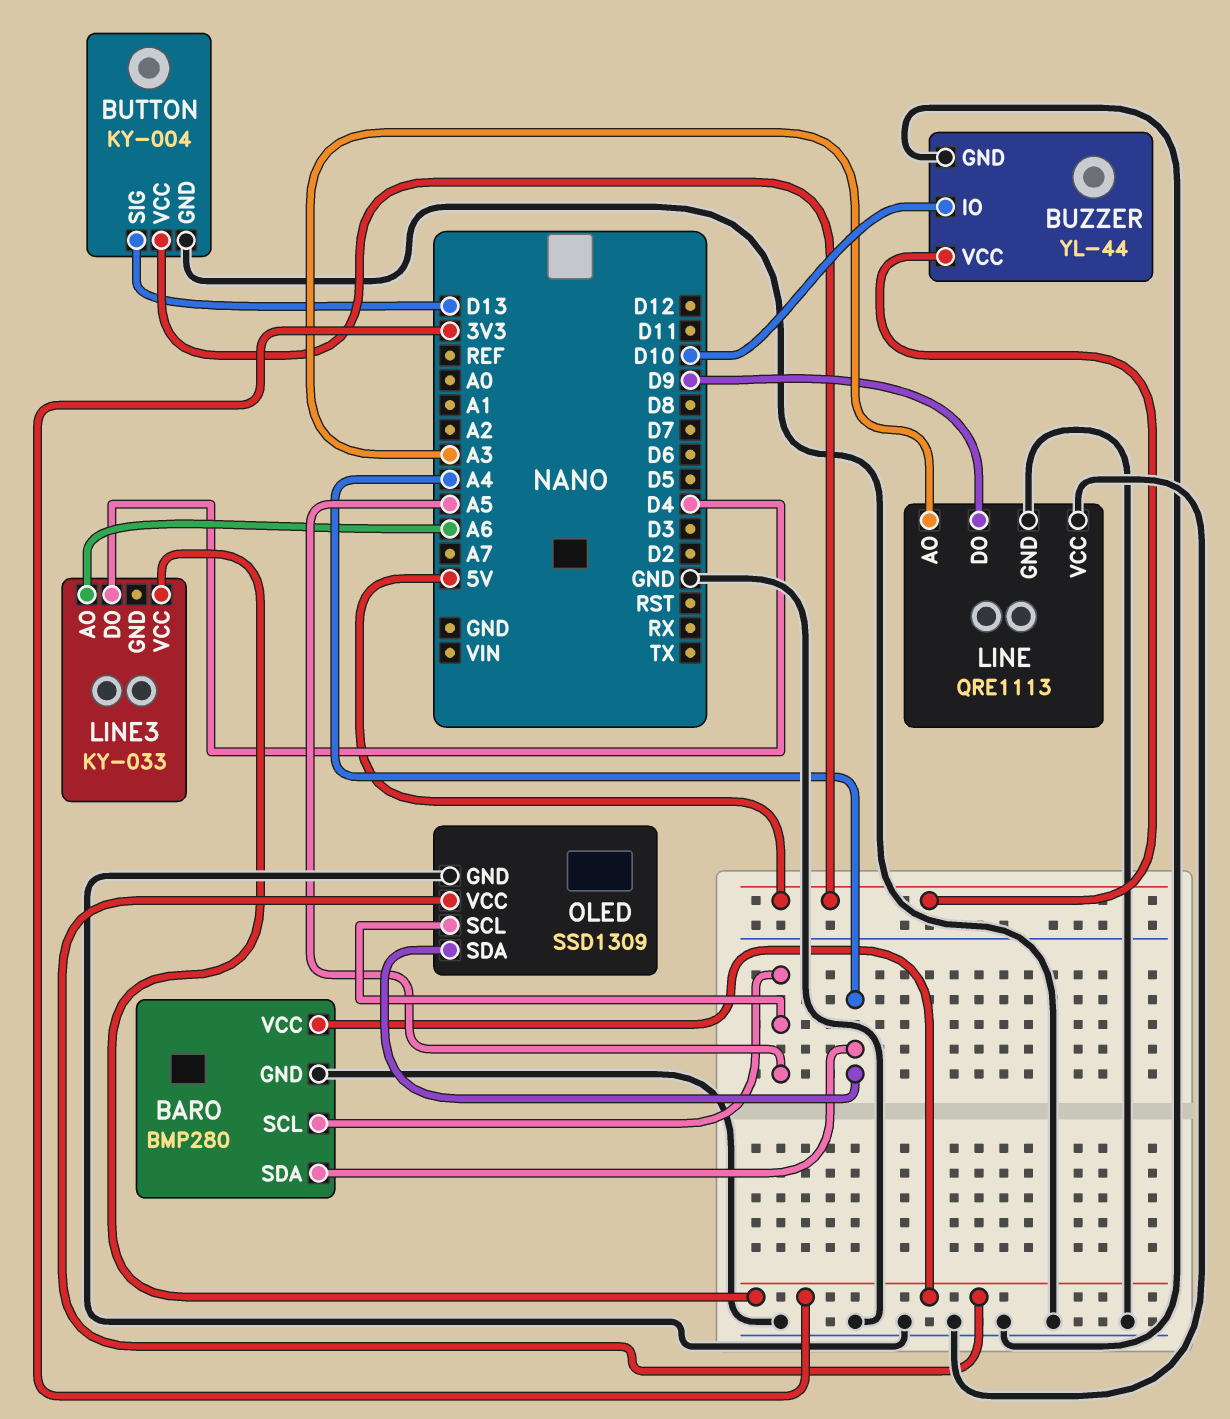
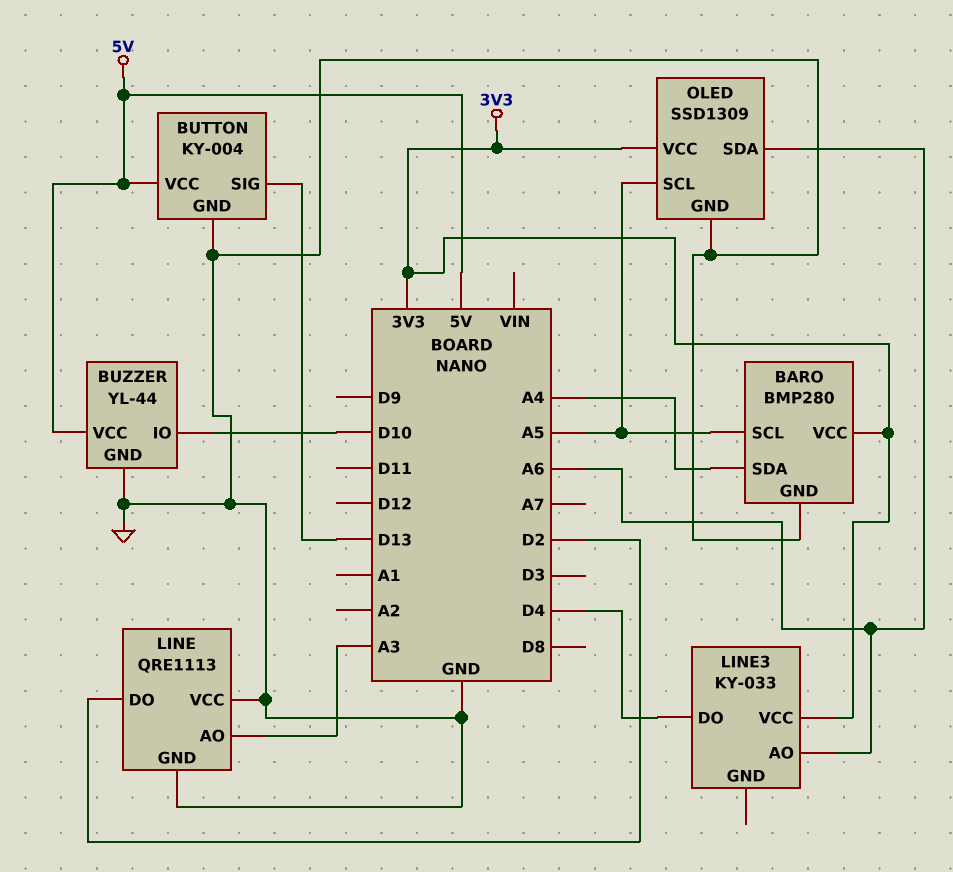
LINE pin DO: D9 -> D2
OLED pin SDA: A4 -> A6

